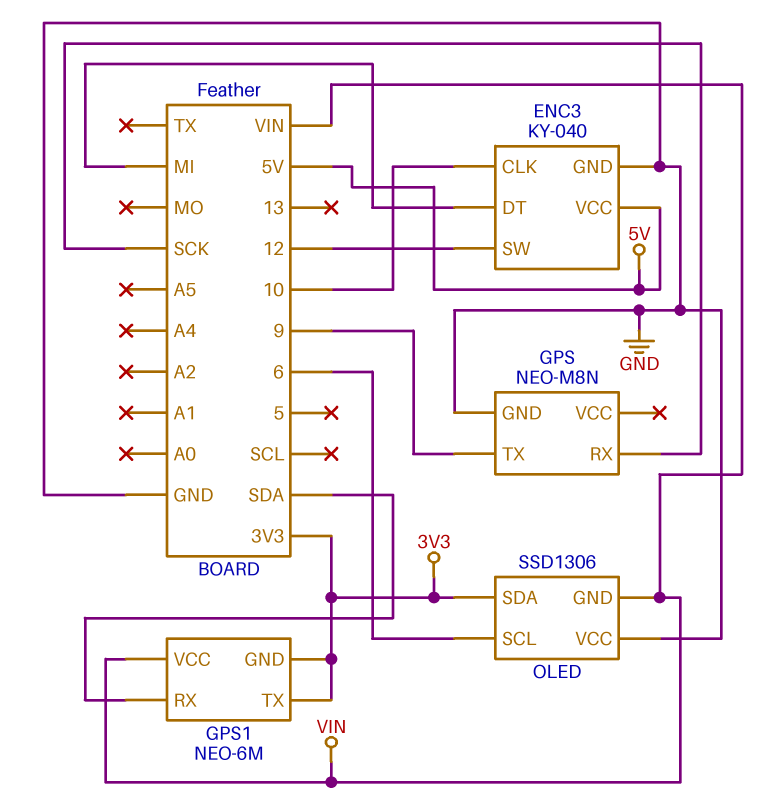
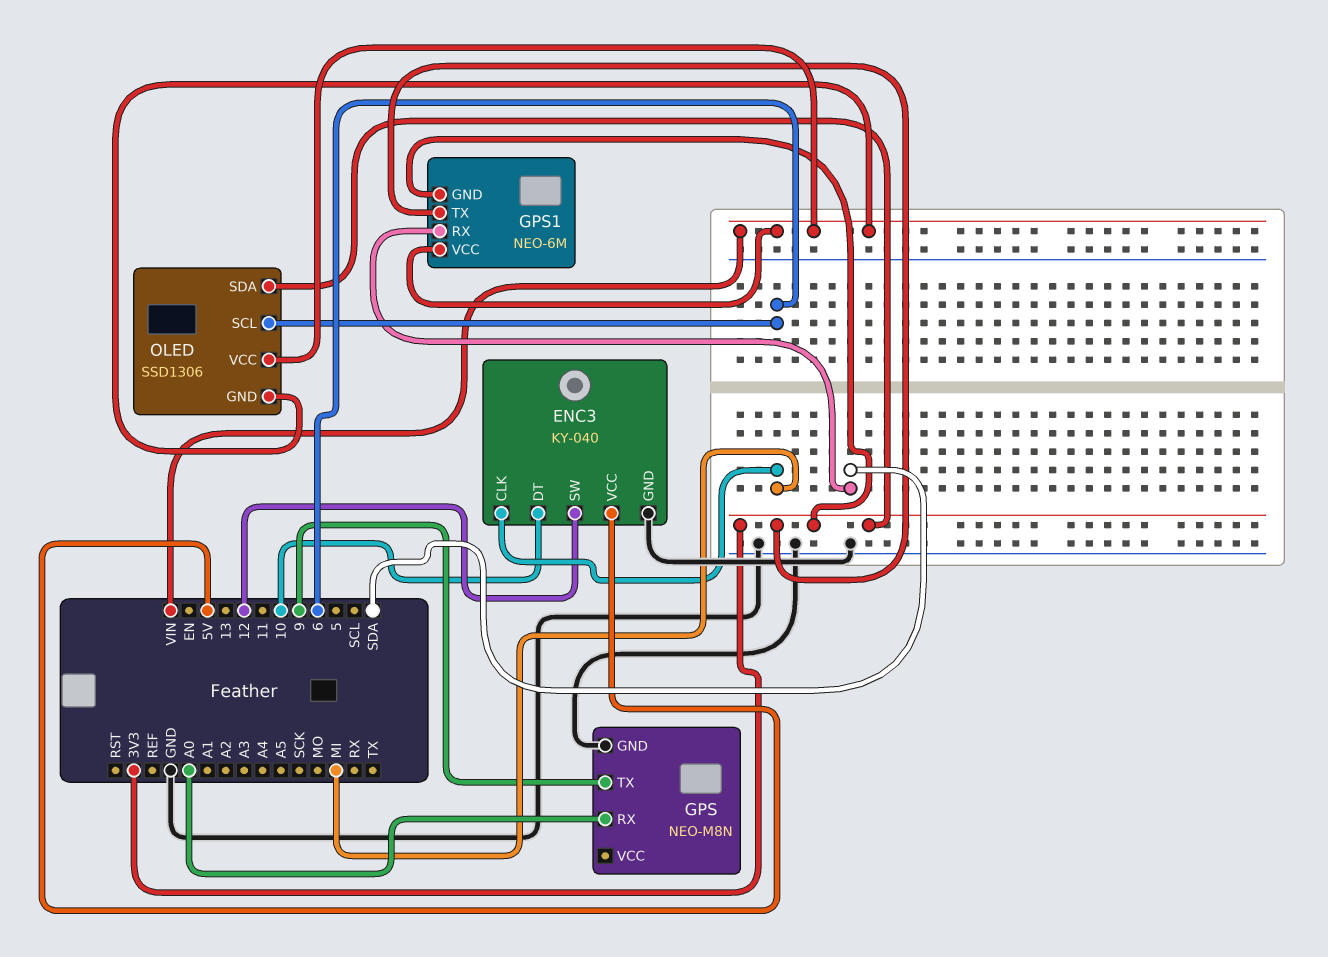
ENC3 pin CLK: 10 -> MI
ENC3 pin DT: MI -> 10
GPS pin RX: SCK -> A0
OLED pin VCC: GND -> VIN

